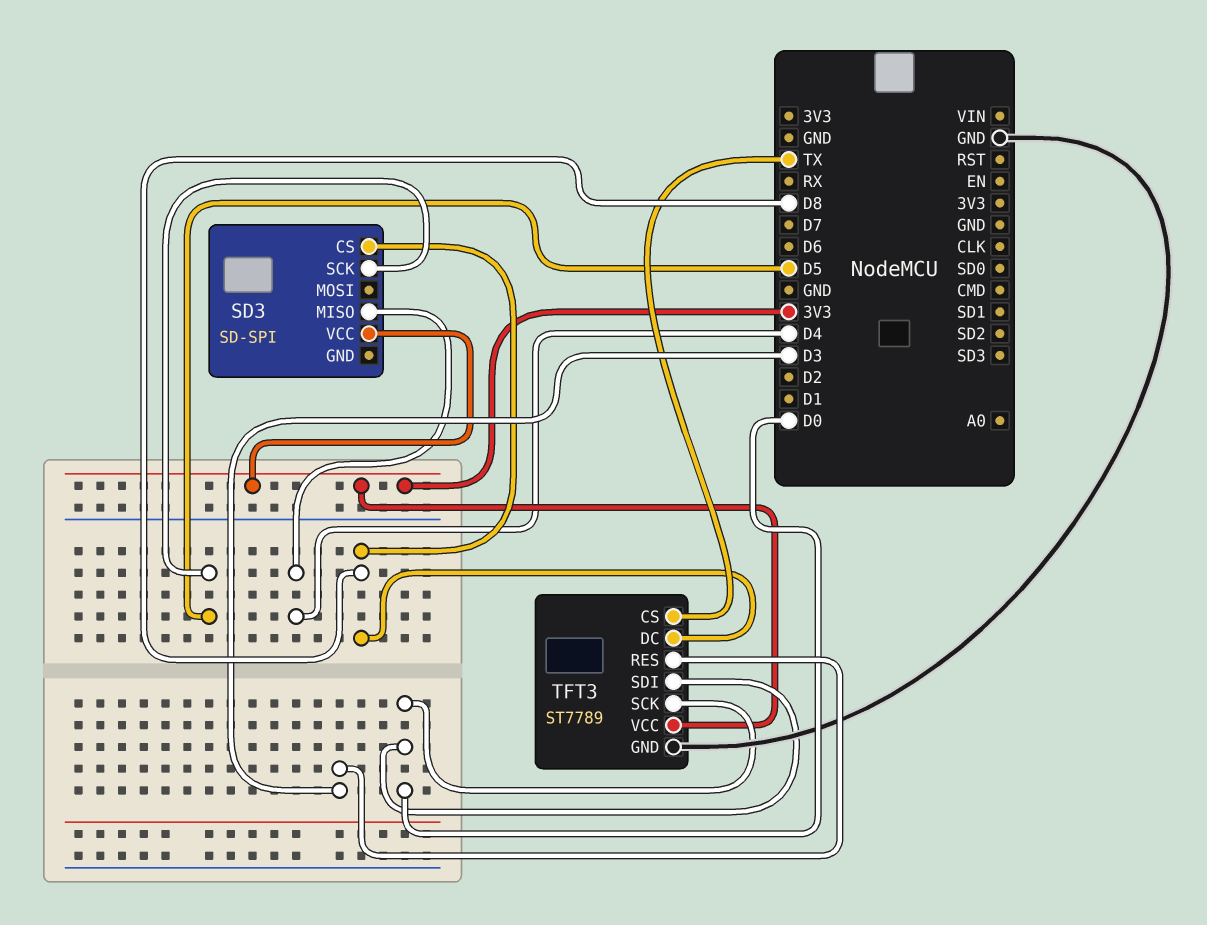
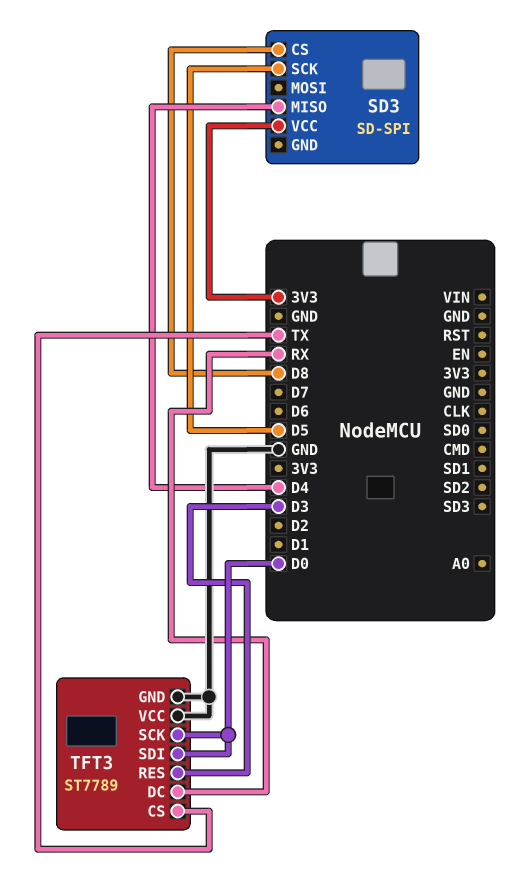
TFT3 pin DC: D8 -> RX
TFT3 pin VCC: 3V3 -> GND

